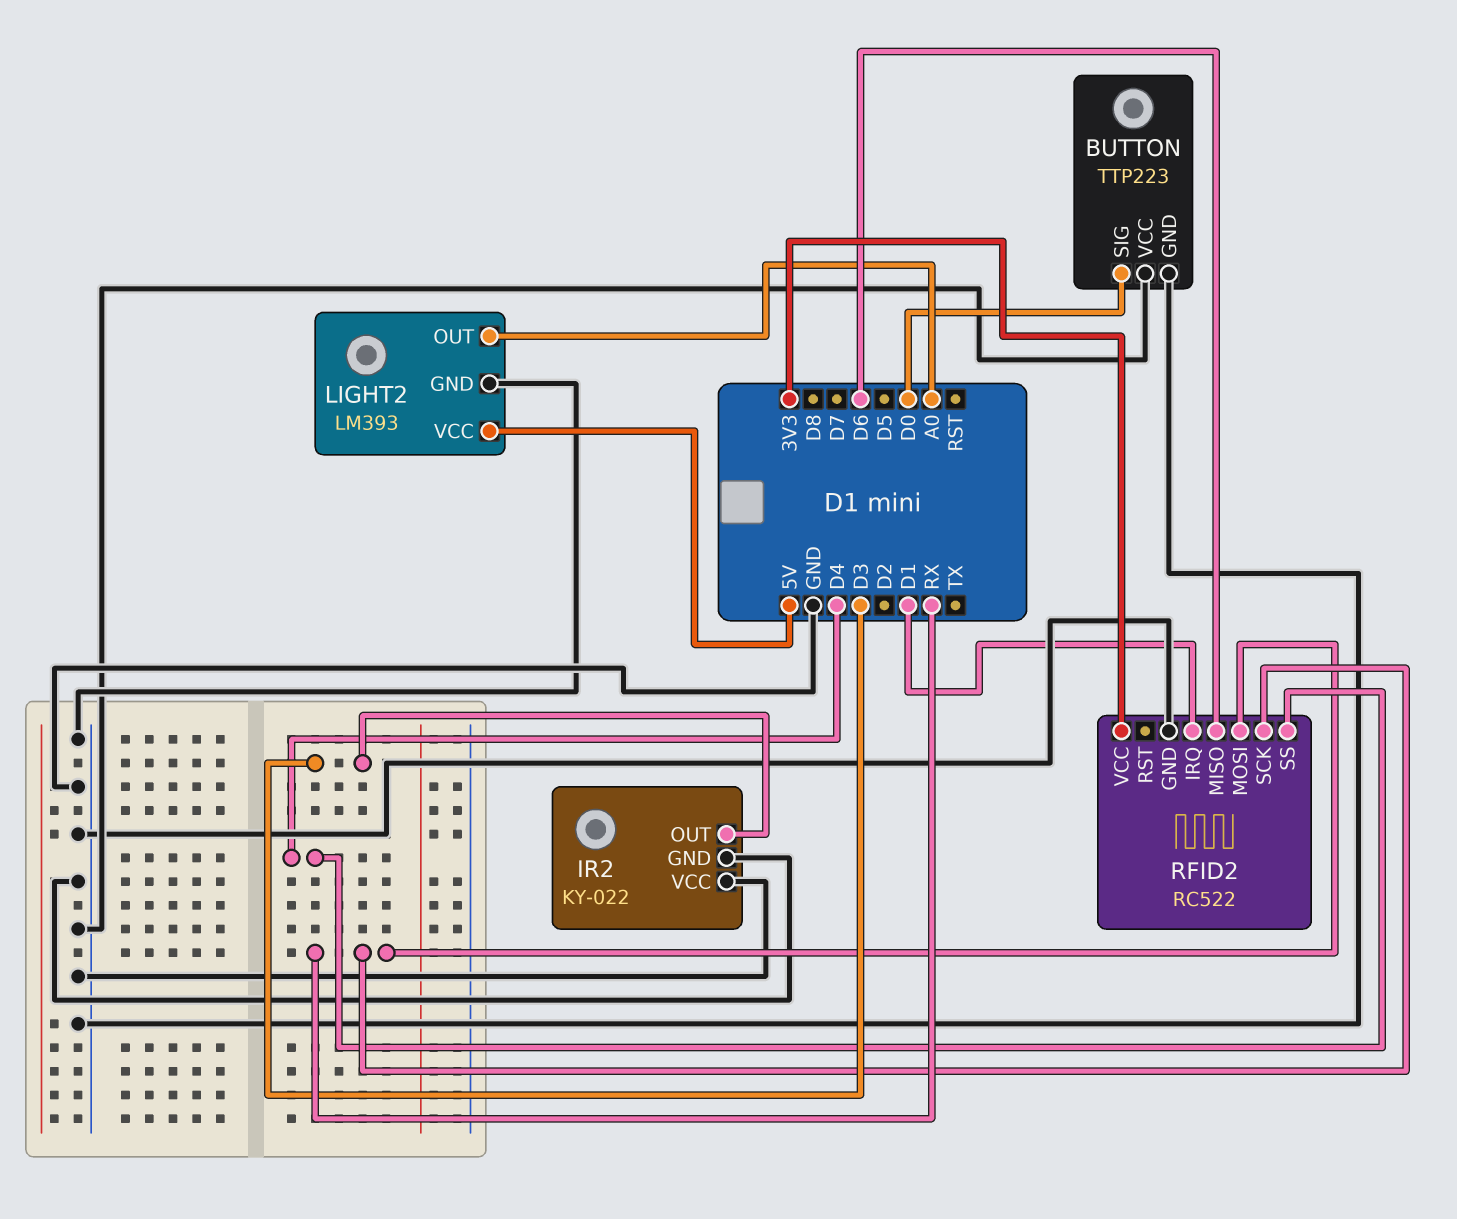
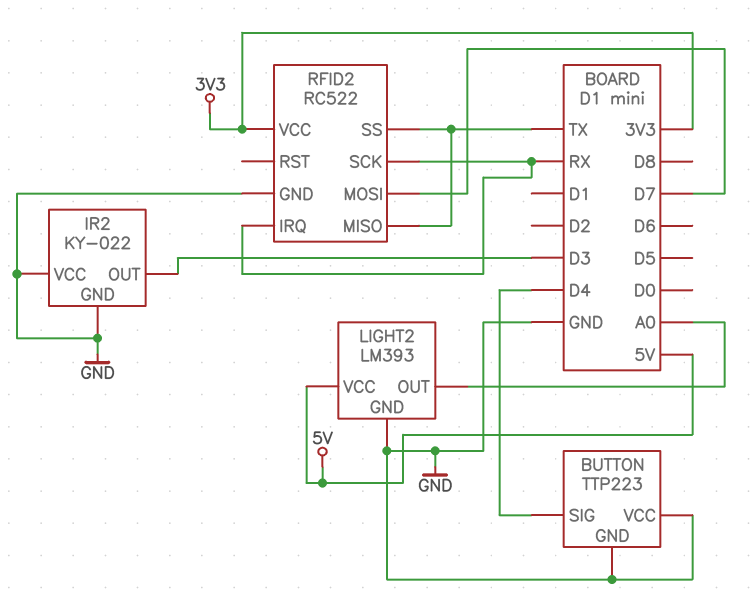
BUTTON pin SIG: D0 -> D4
RFID2 pin IRQ: D1 -> RX
RFID2 pin MISO: D6 -> TX
RFID2 pin MOSI: RX -> D7
RFID2 pin SS: D4 -> TX

